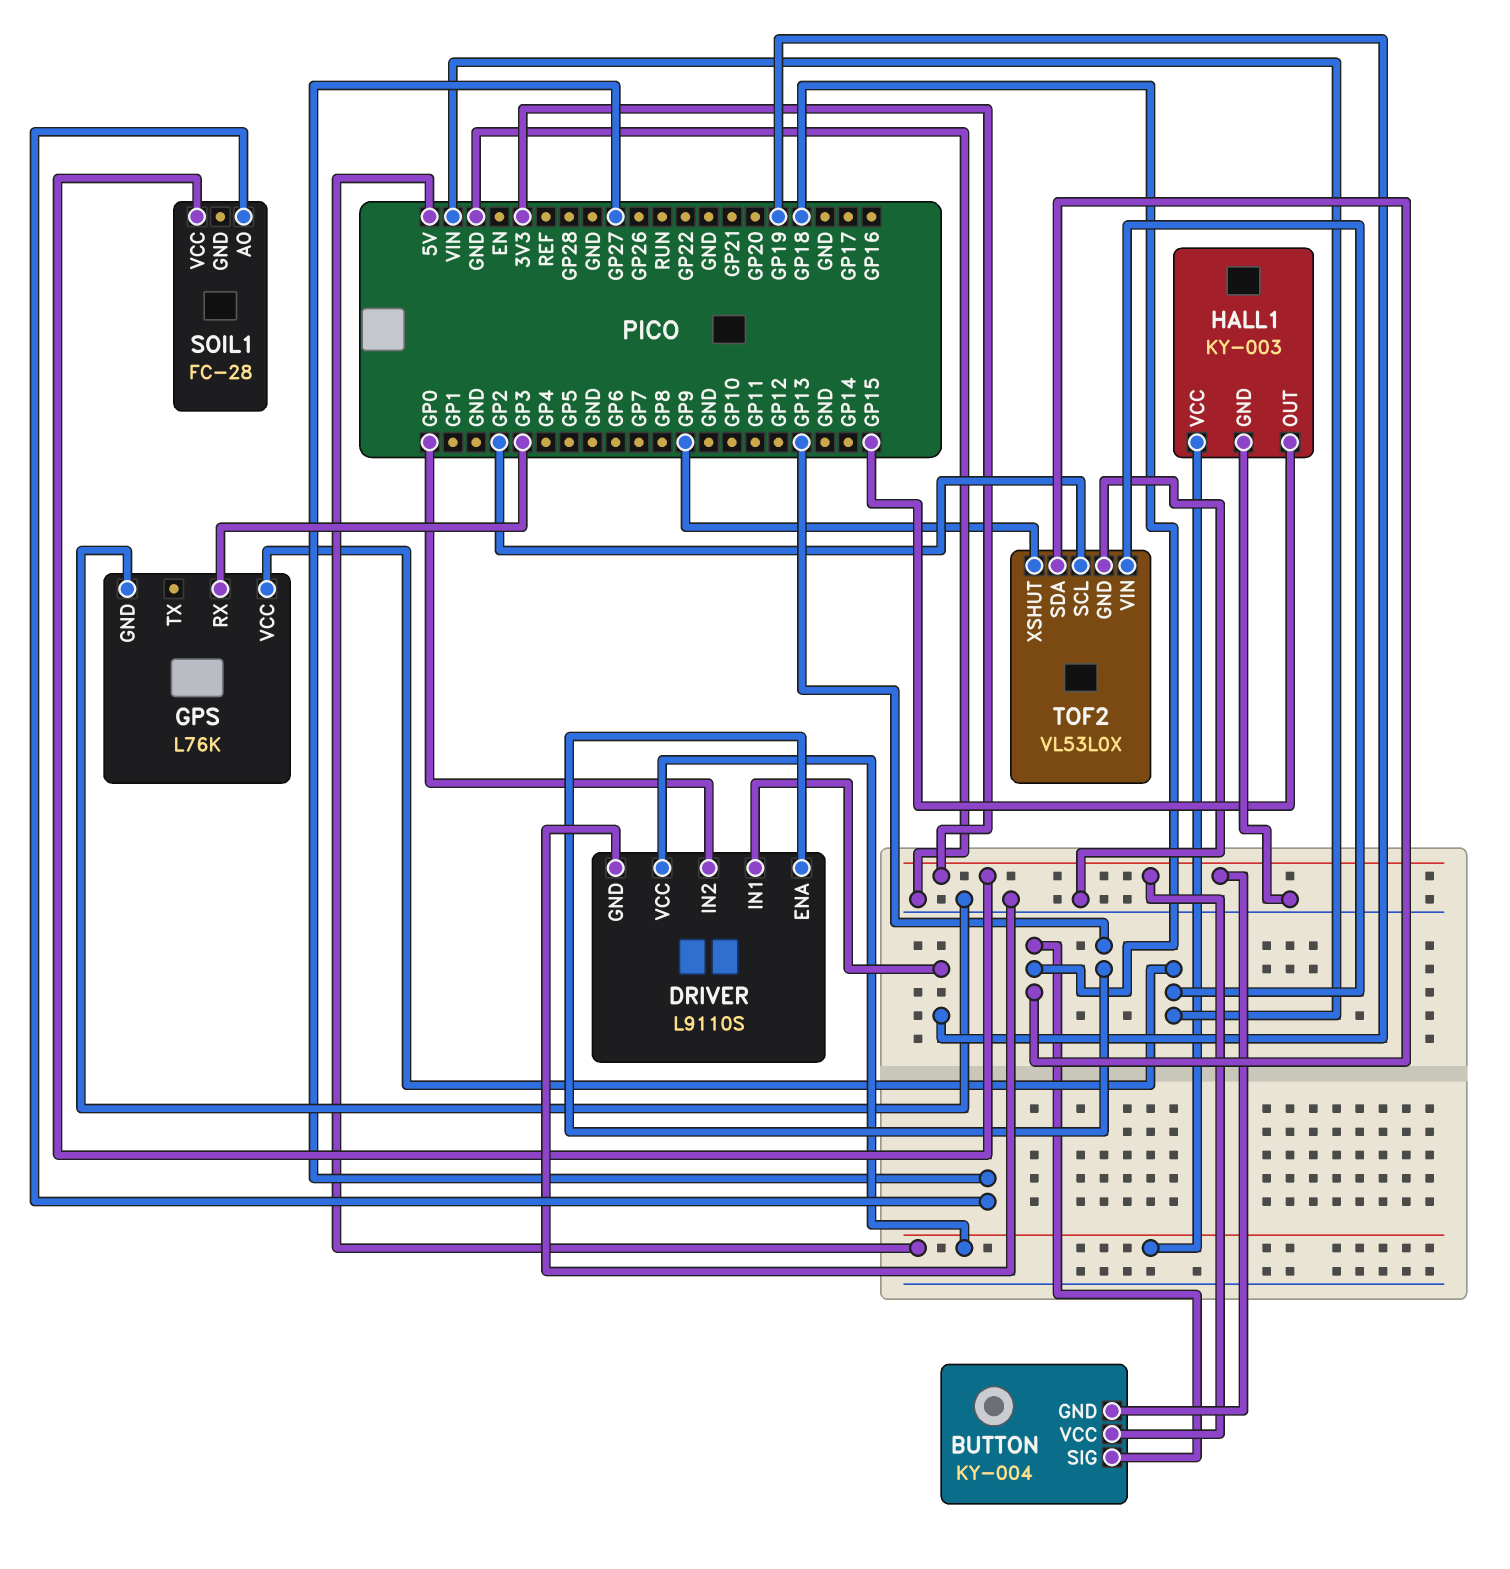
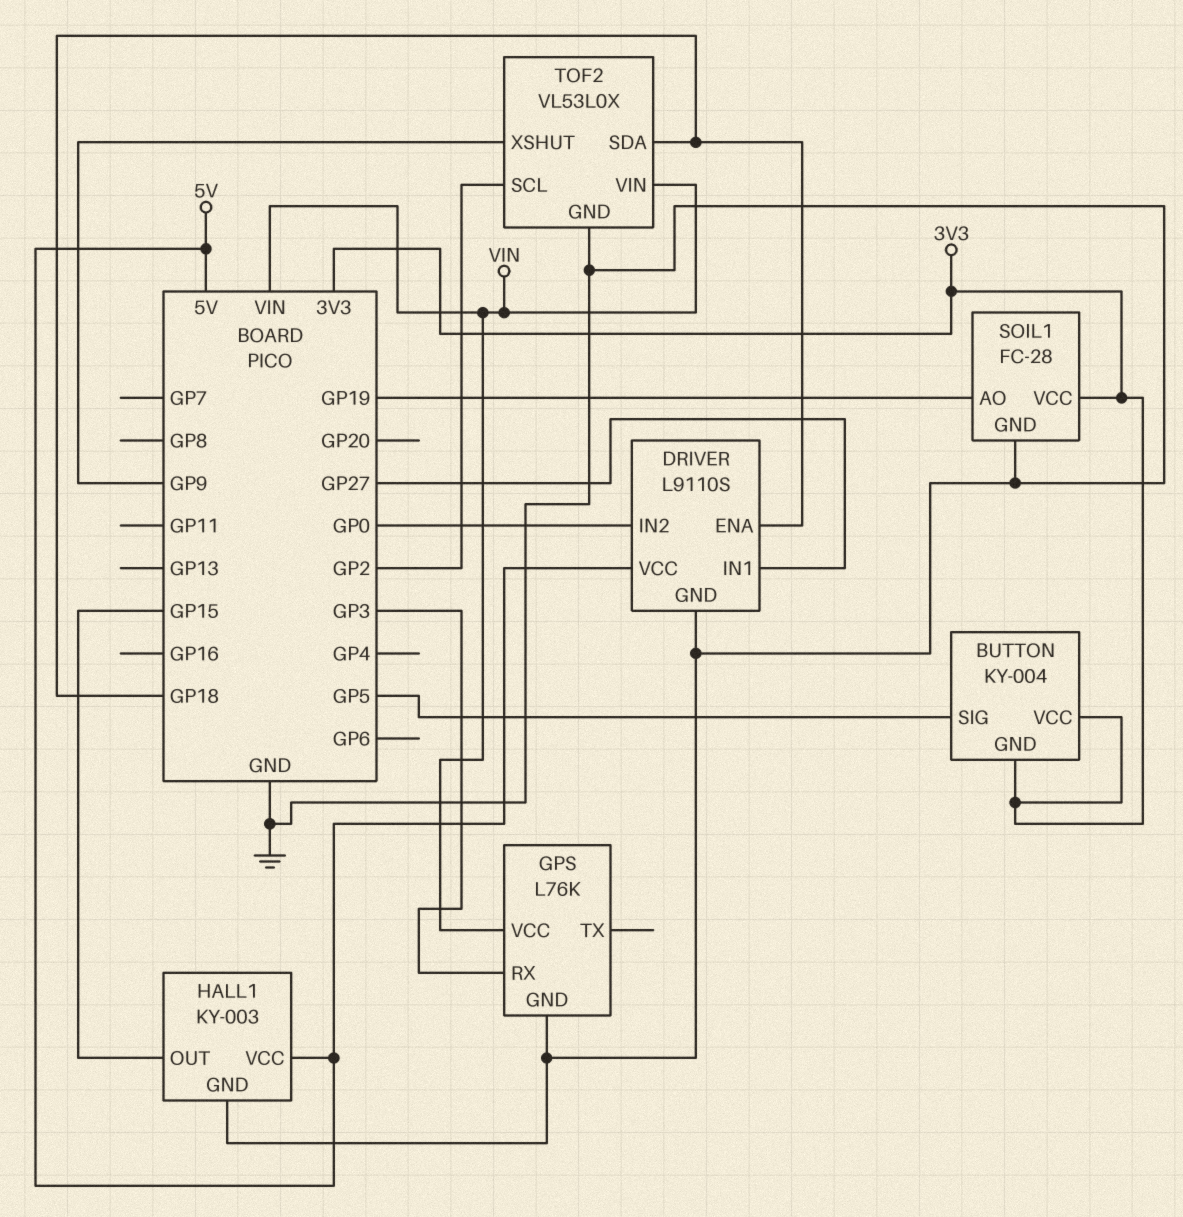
BUTTON pin SIG: GP18 -> GP5
DRIVER pin ENA: GP13 -> GP18
DRIVER pin IN1: GP19 -> GP27
SOIL1 pin AO: GP27 -> GP19
SOIL1 pin GND: none -> GND

